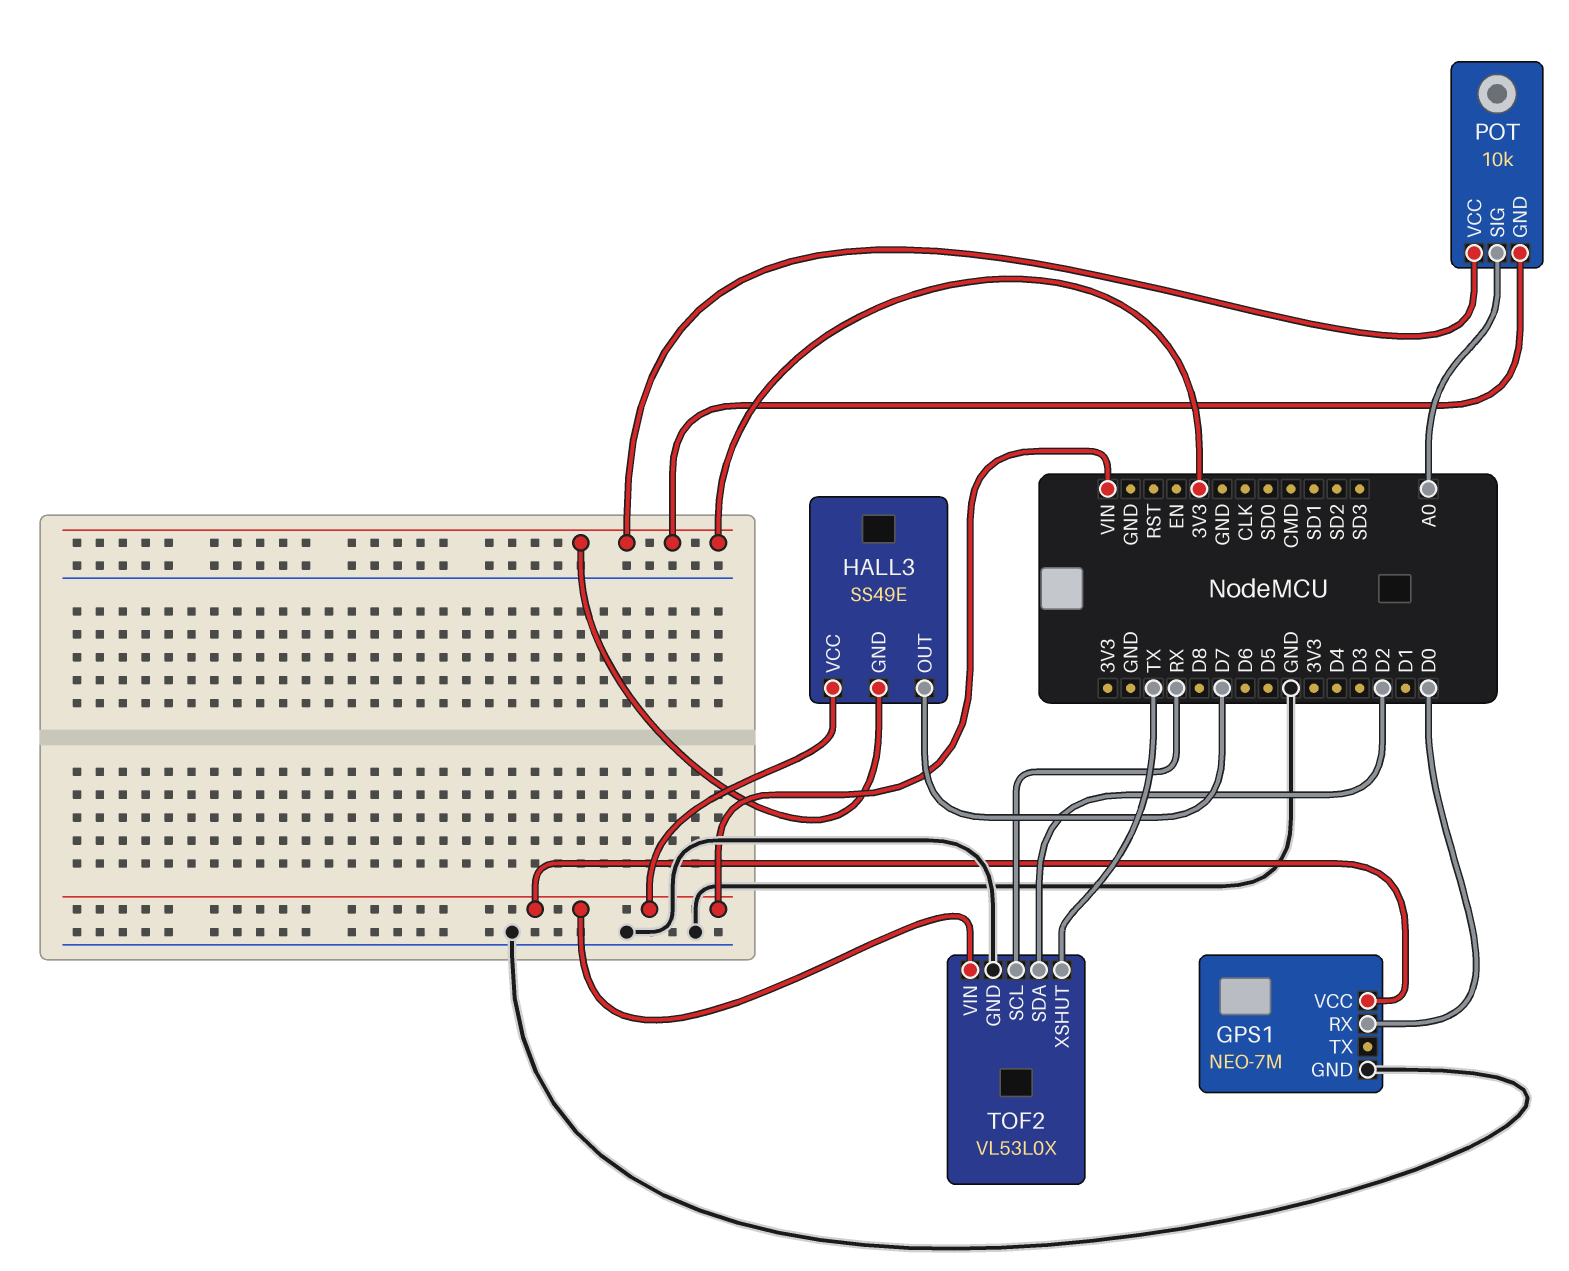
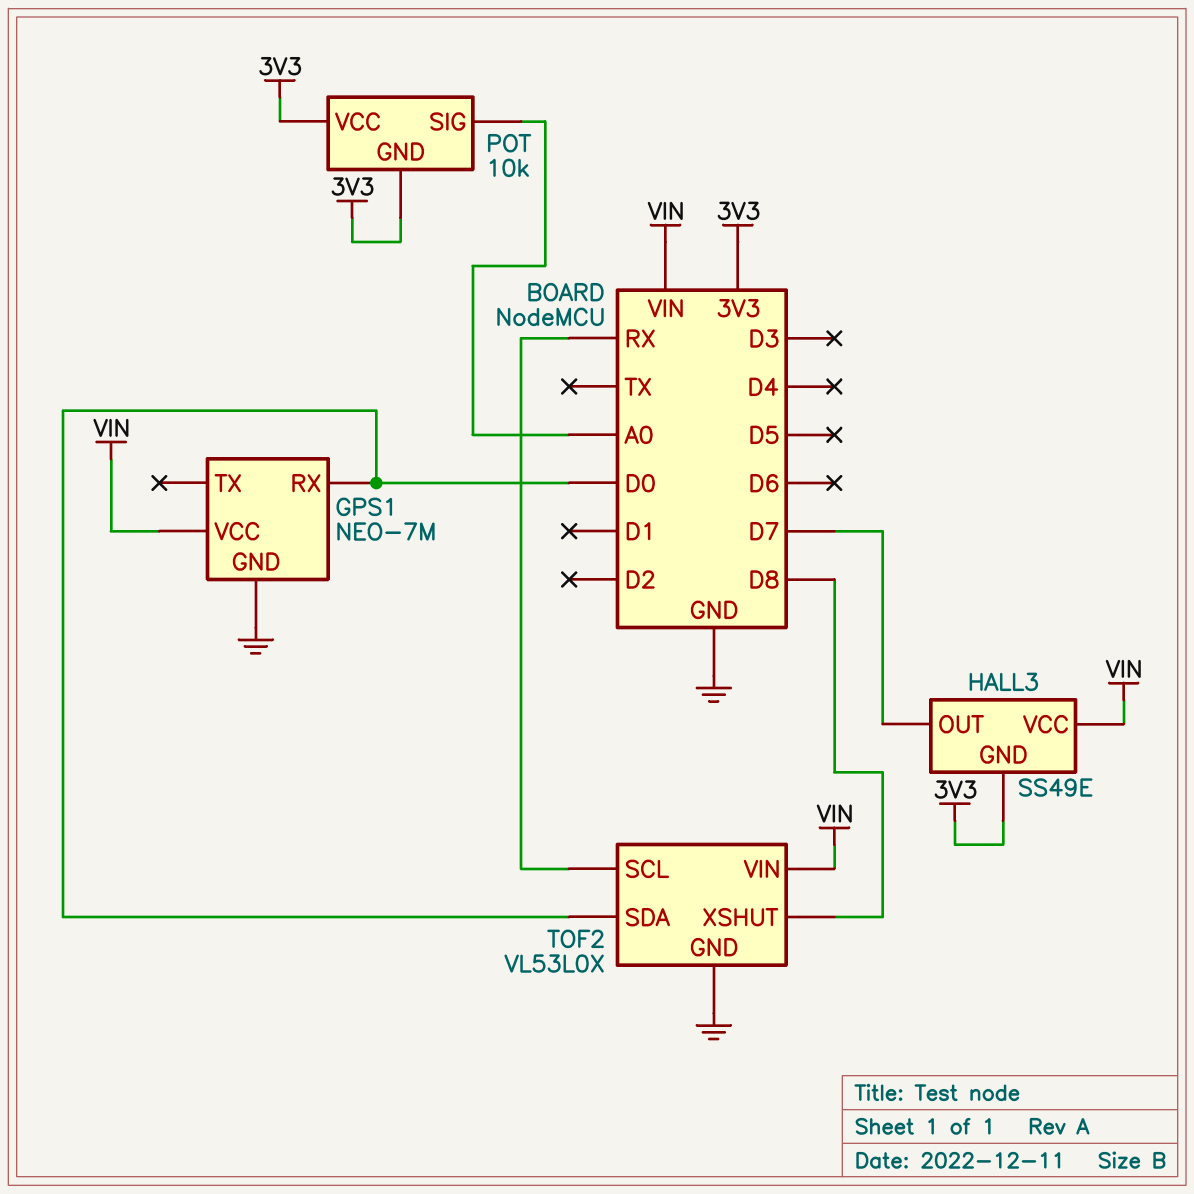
TOF2 pin SDA: D2 -> D0
TOF2 pin XSHUT: TX -> D8

